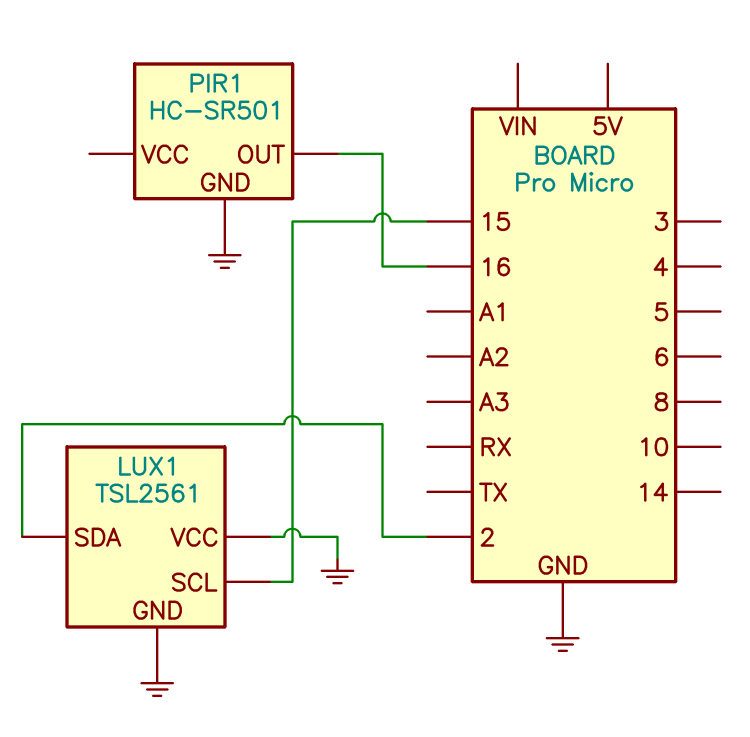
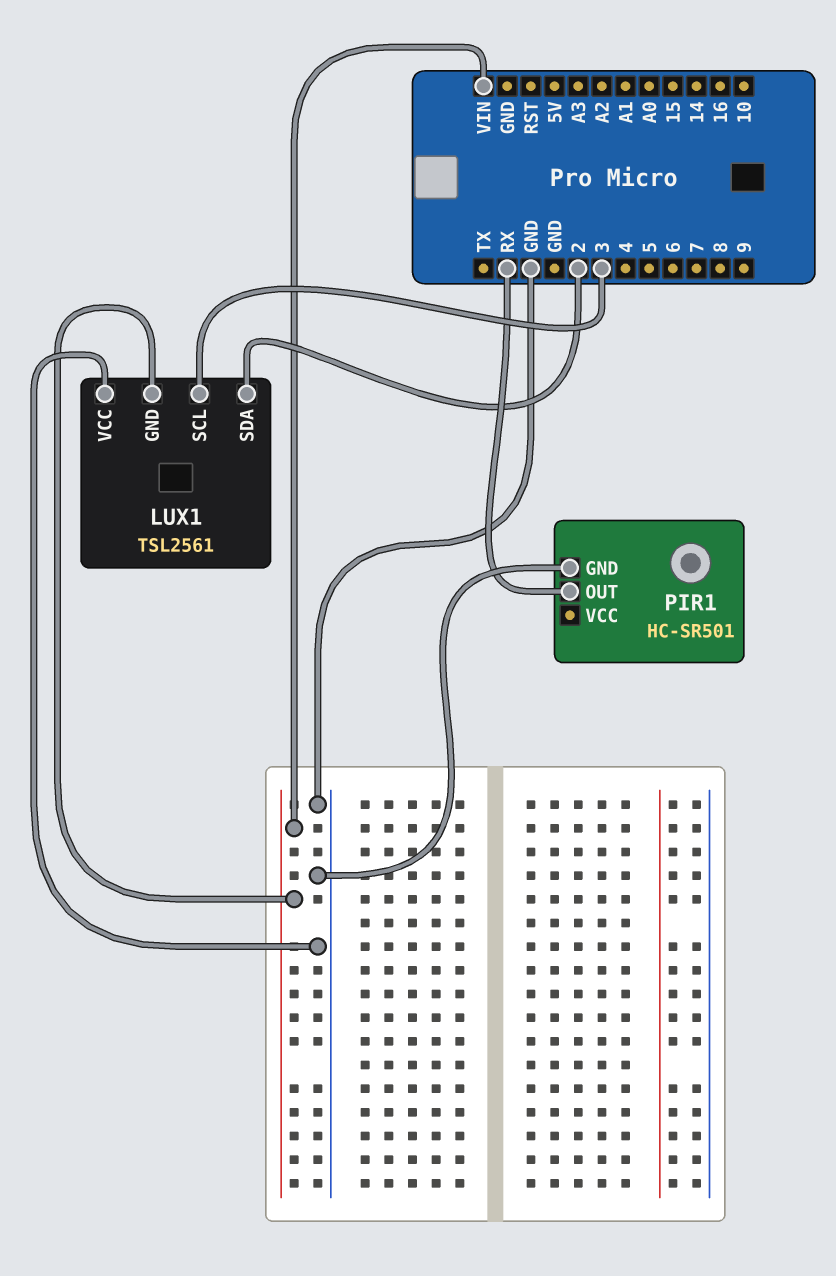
LUX1 pin GND: GND -> VIN
LUX1 pin SCL: 15 -> 3
PIR1 pin OUT: 16 -> RX

